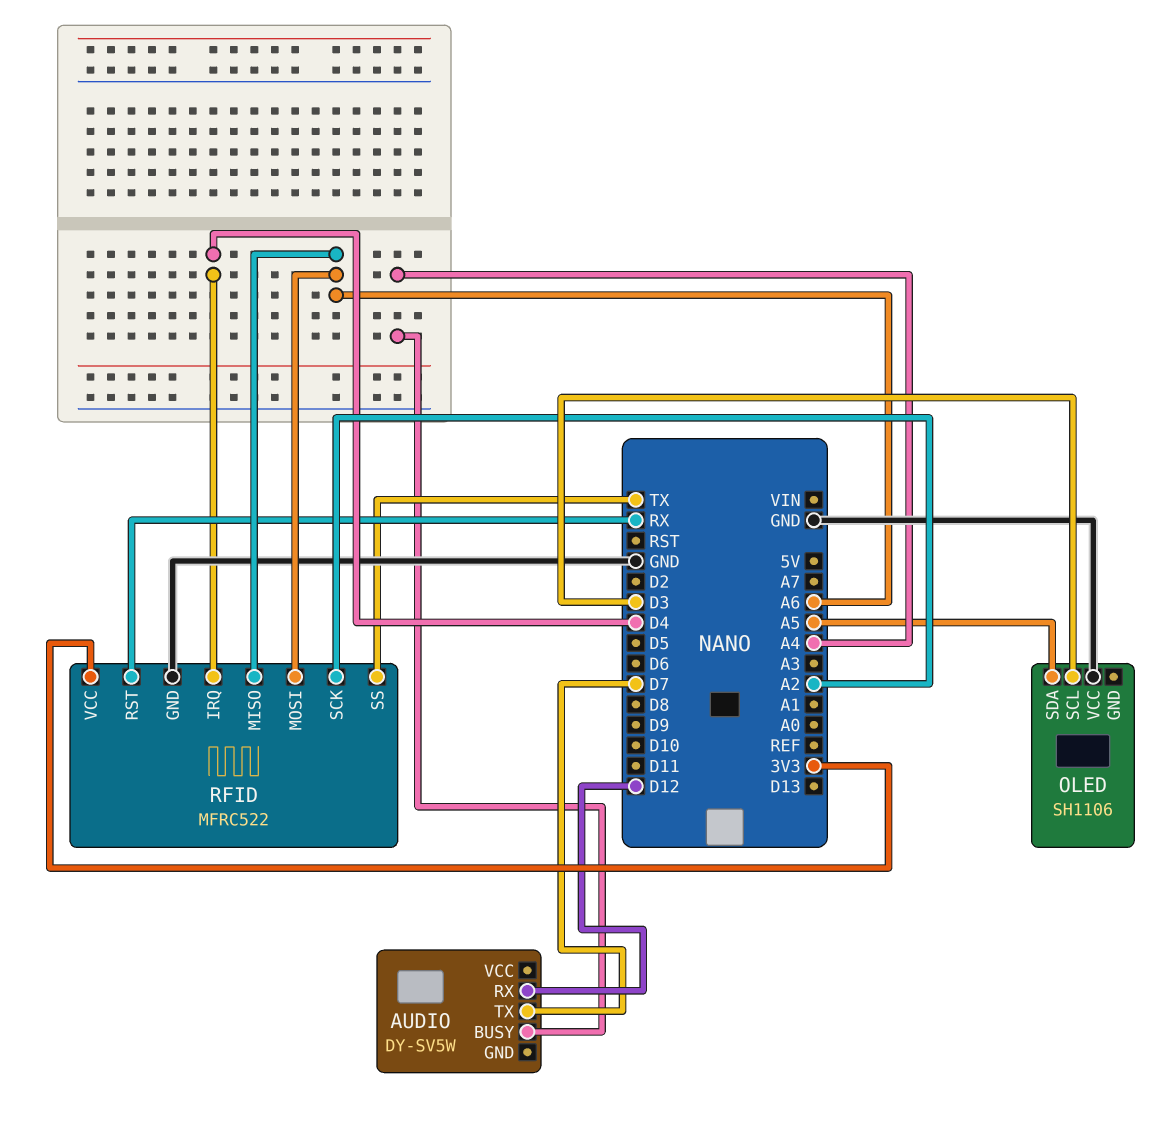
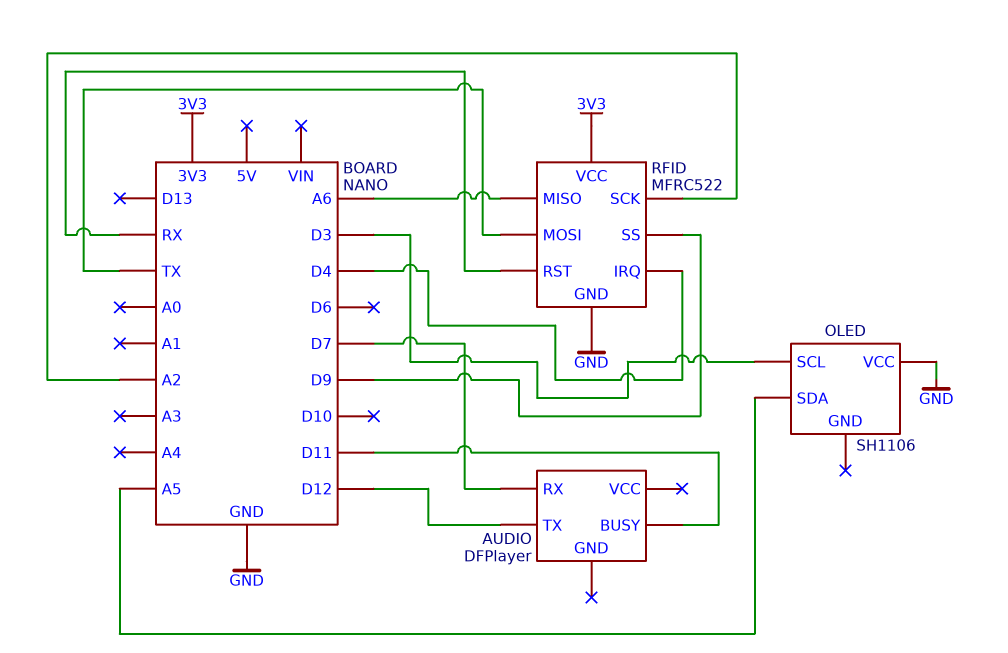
AUDIO: DY-SV5W -> DFPlayer
AUDIO pin BUSY: A4 -> D11
AUDIO pin RX: D12 -> D7
AUDIO pin TX: D7 -> D12
RFID pin MOSI: A6 -> TX
RFID pin SS: TX -> D9

